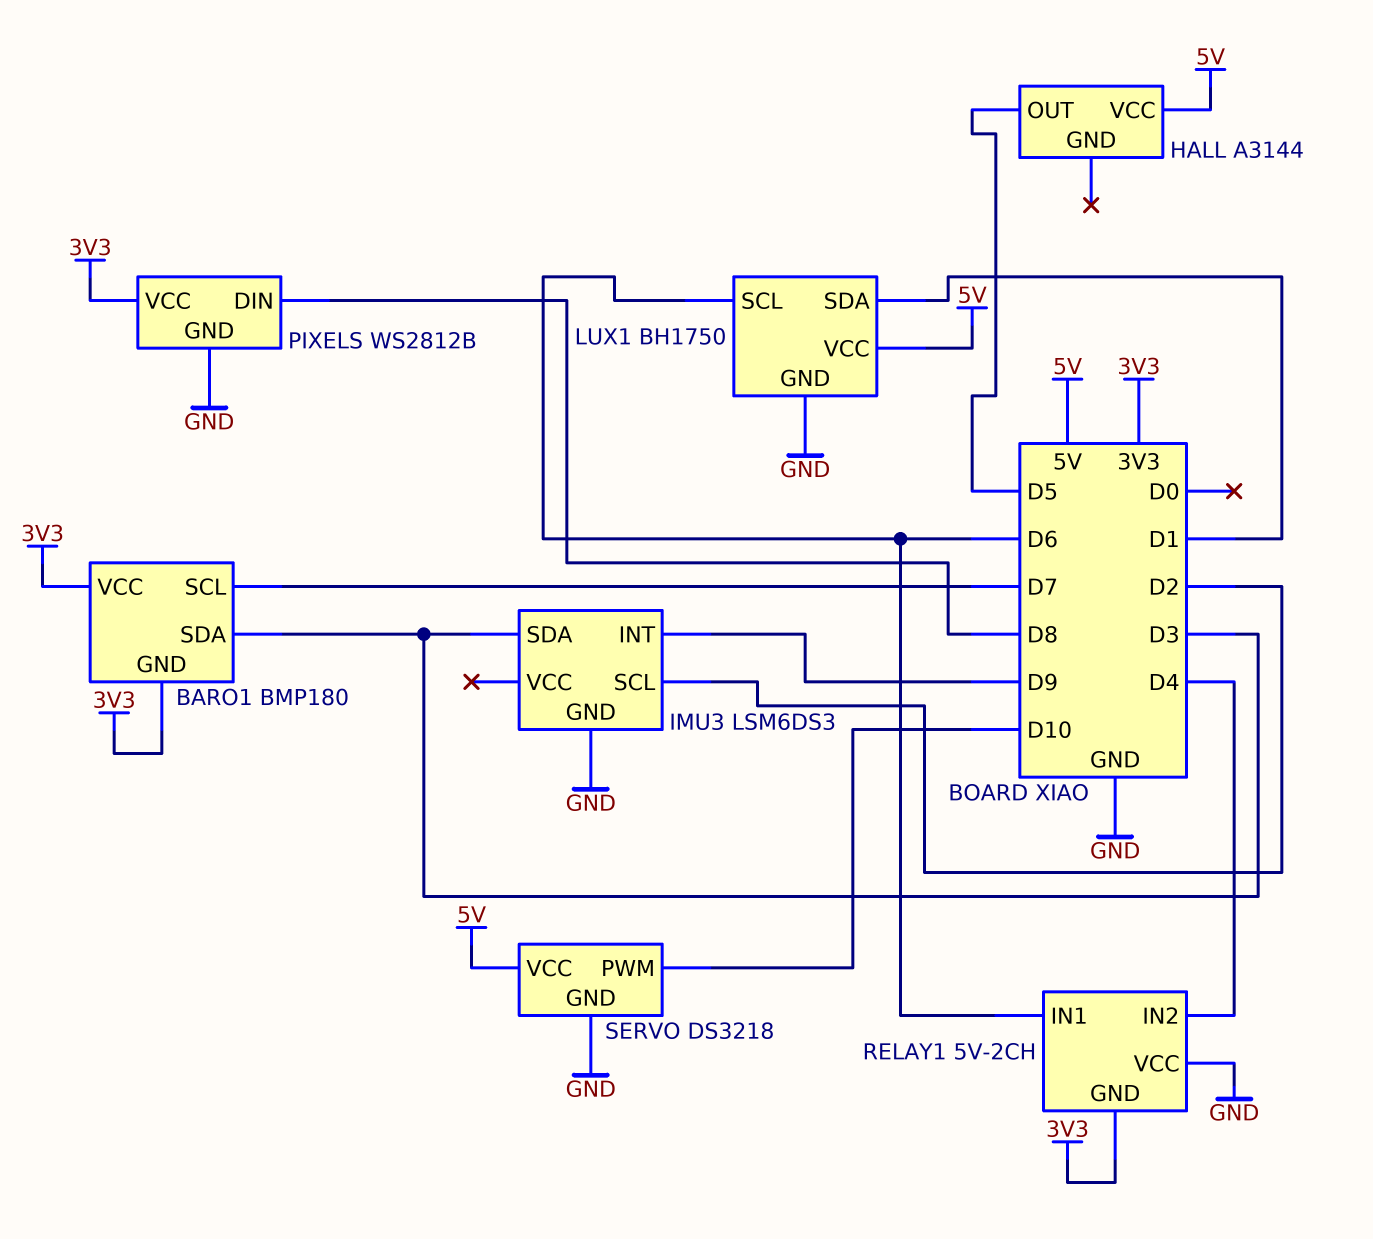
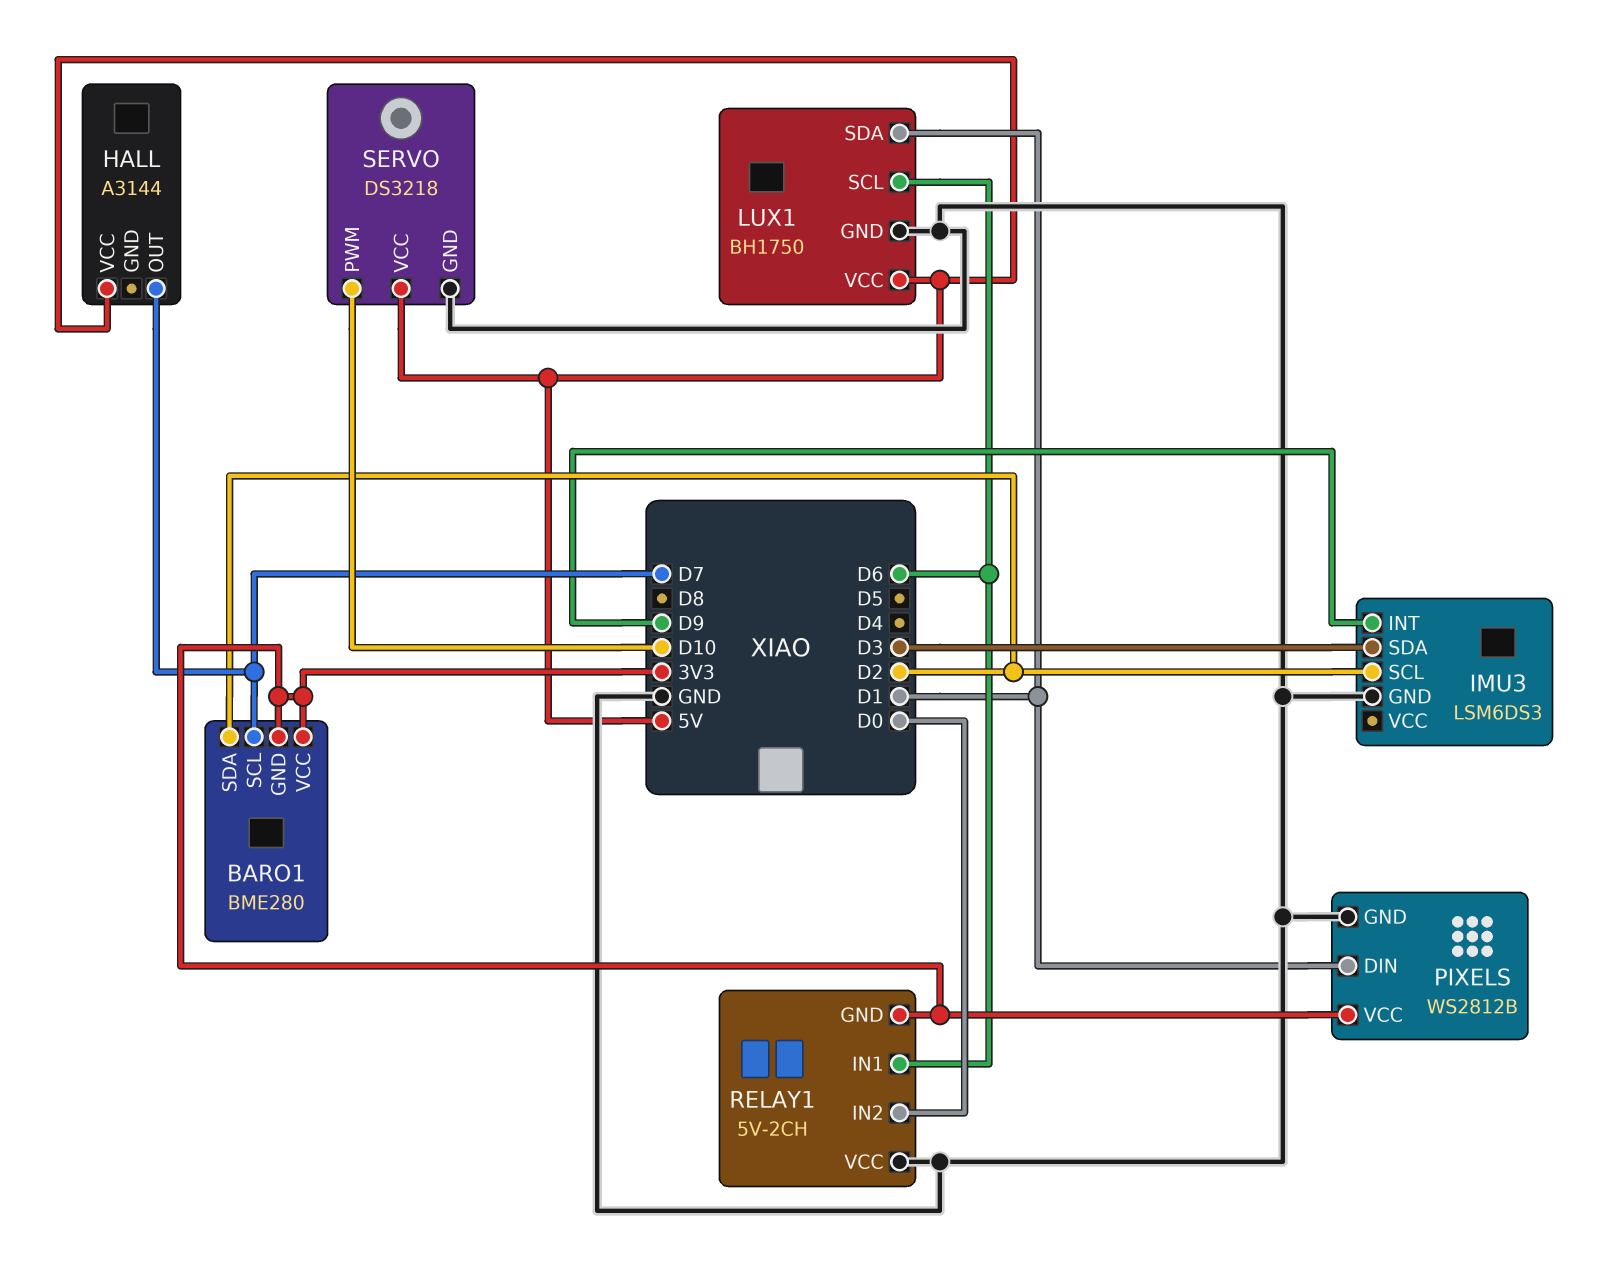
BARO1: BMP180 -> BME280
BARO1 pin SDA: D3 -> D2
HALL pin OUT: D5 -> D7
PIXELS pin DIN: D8 -> D1
RELAY1 pin IN2: D4 -> D0

